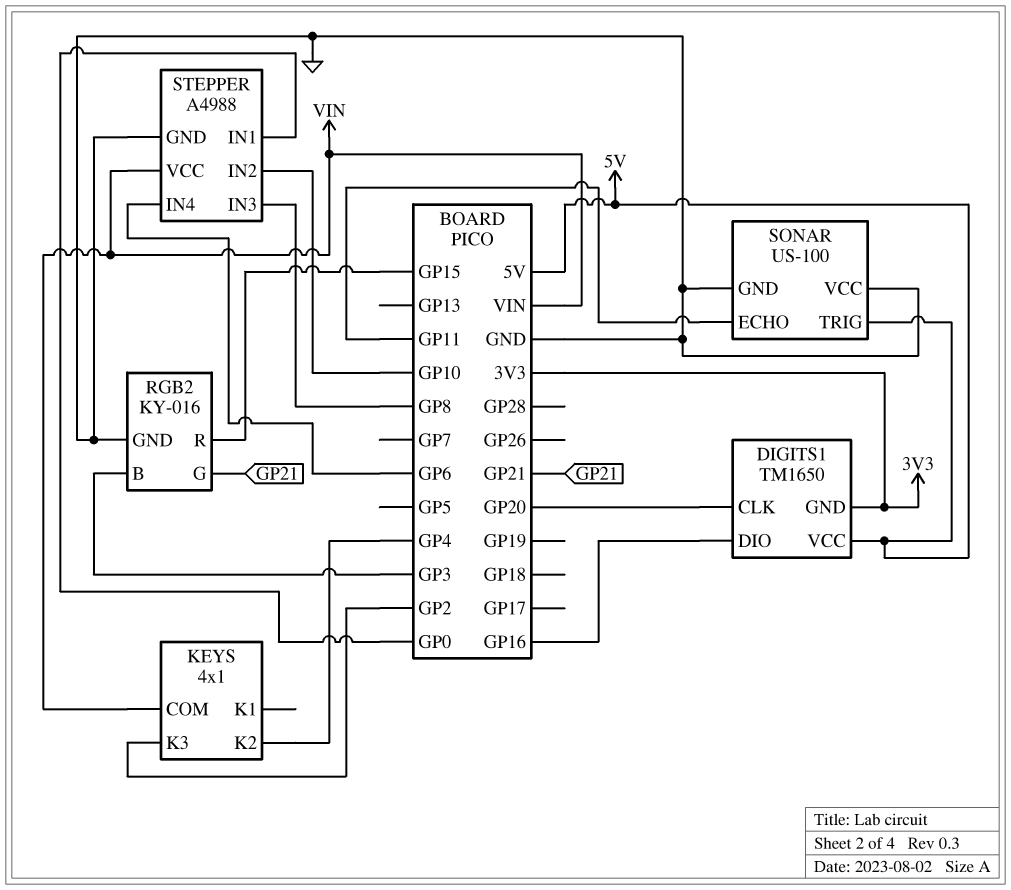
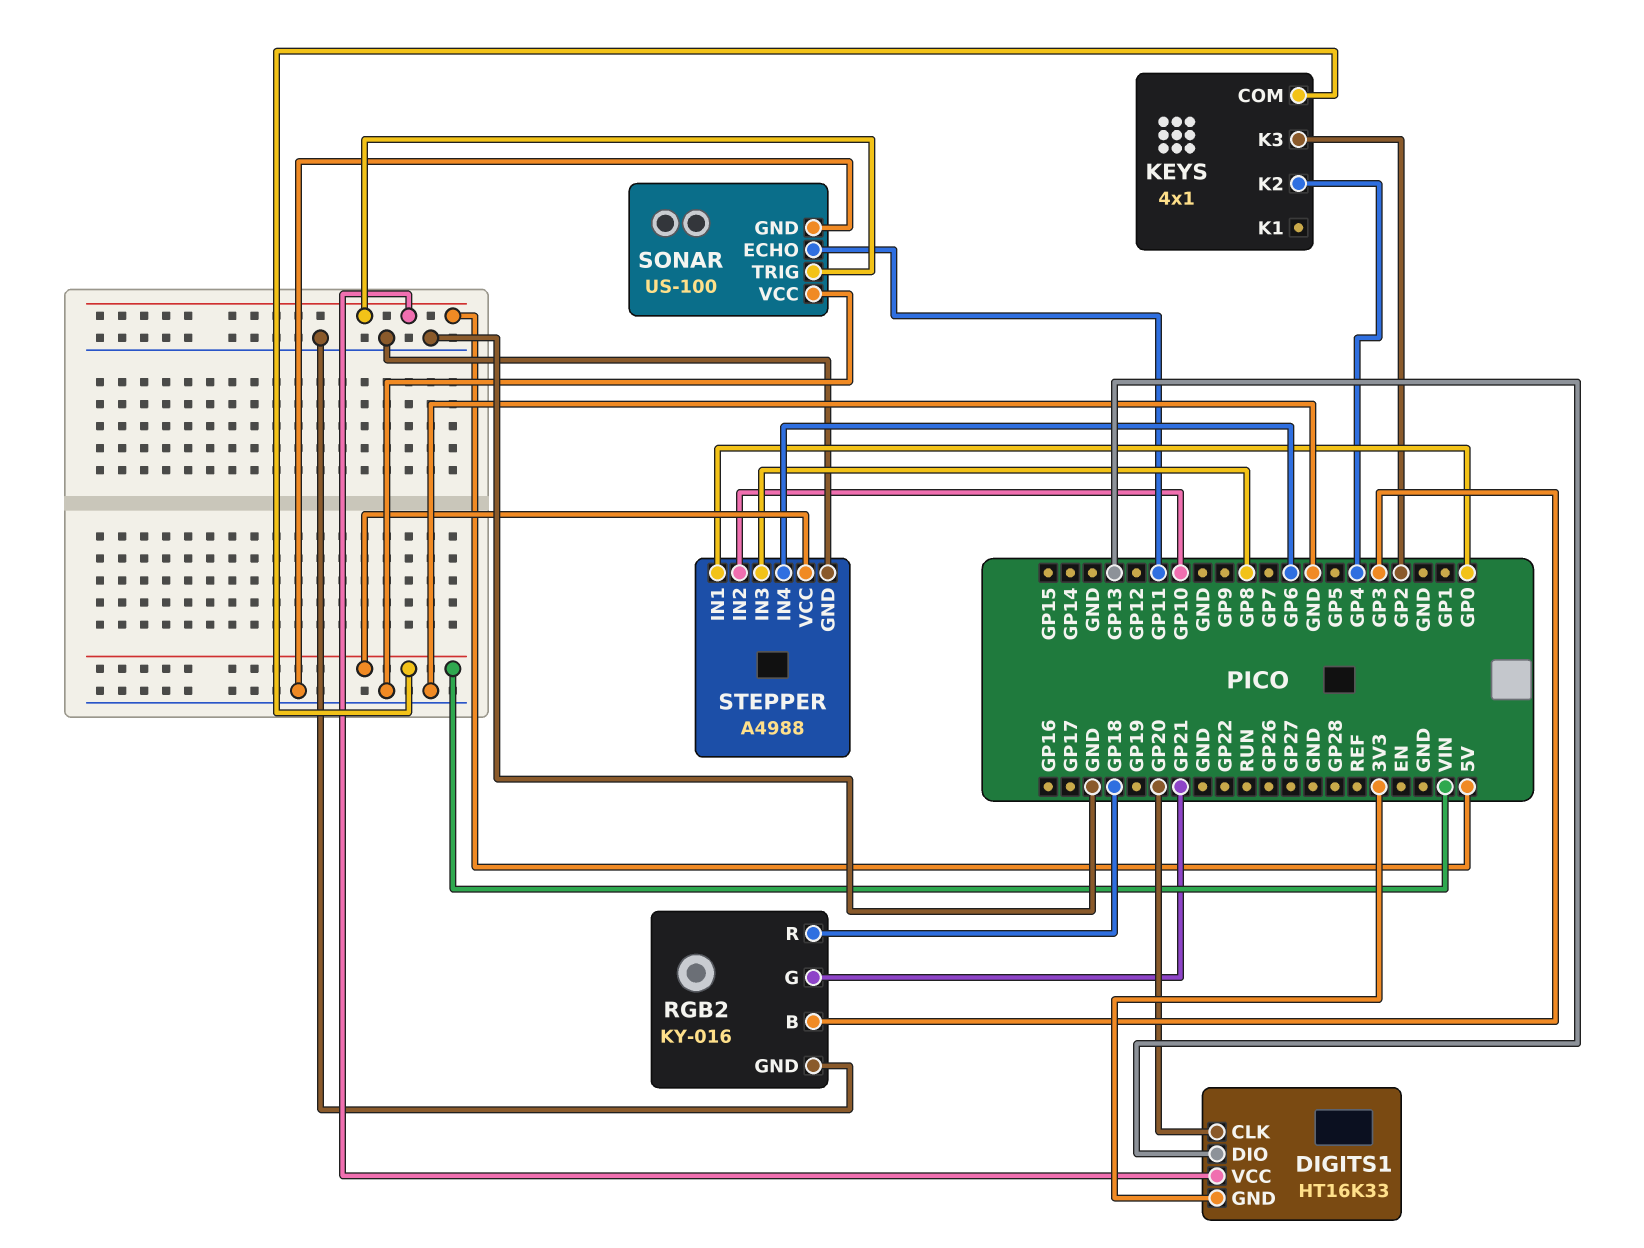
DIGITS1: TM1650 -> HT16K33
DIGITS1 pin DIO: GP16 -> GP13
RGB2 pin R: GP15 -> GP18

